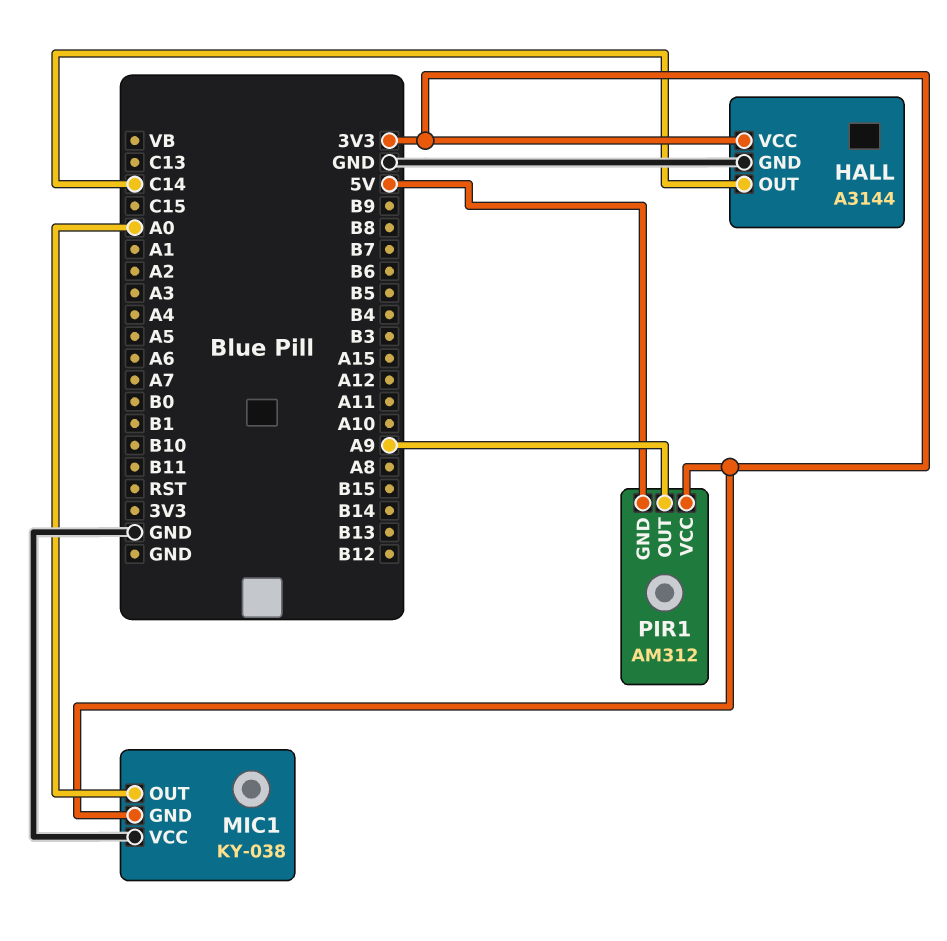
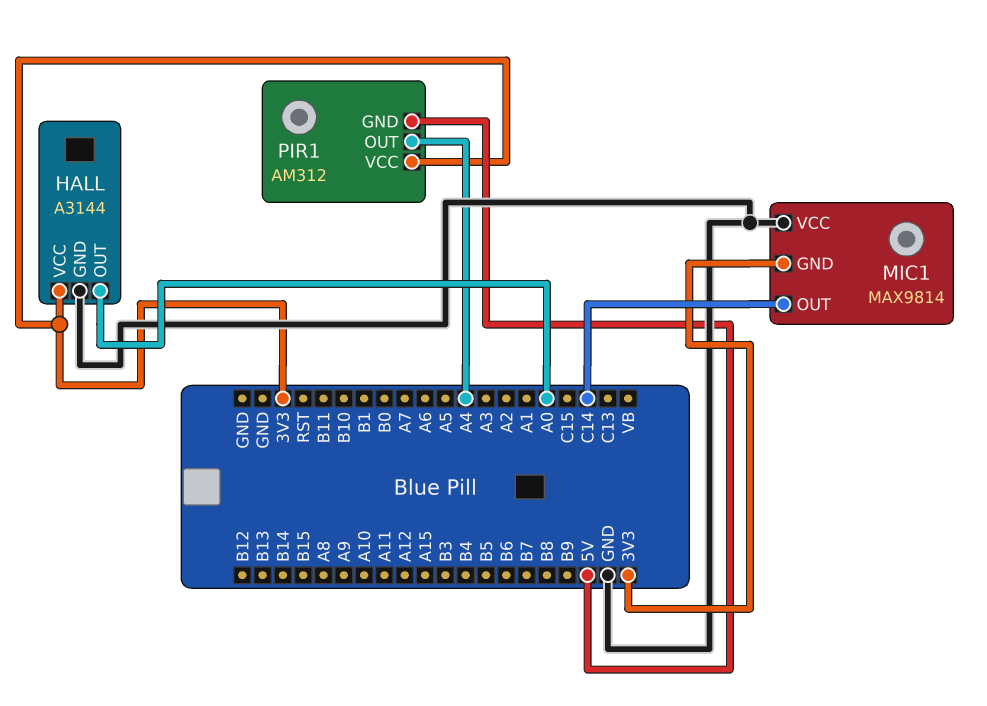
HALL pin OUT: C14 -> A0
MIC1: KY-038 -> MAX9814
MIC1 pin OUT: A0 -> C14
PIR1 pin OUT: A9 -> A4

